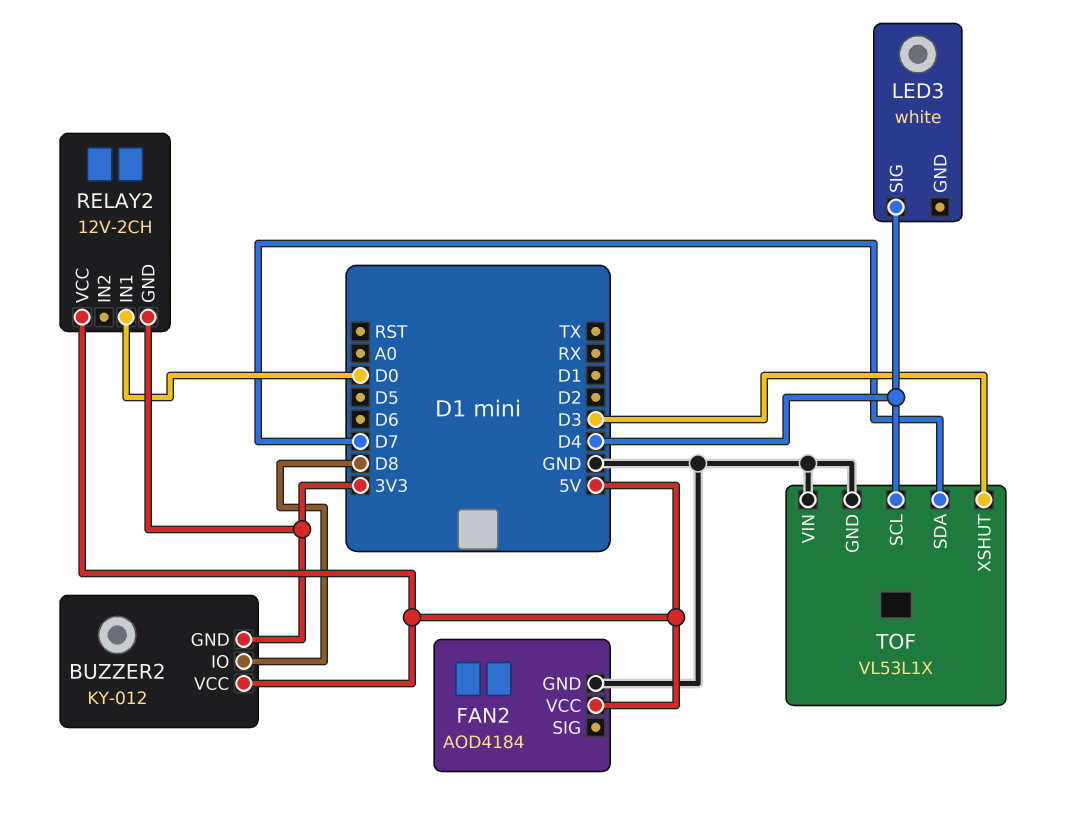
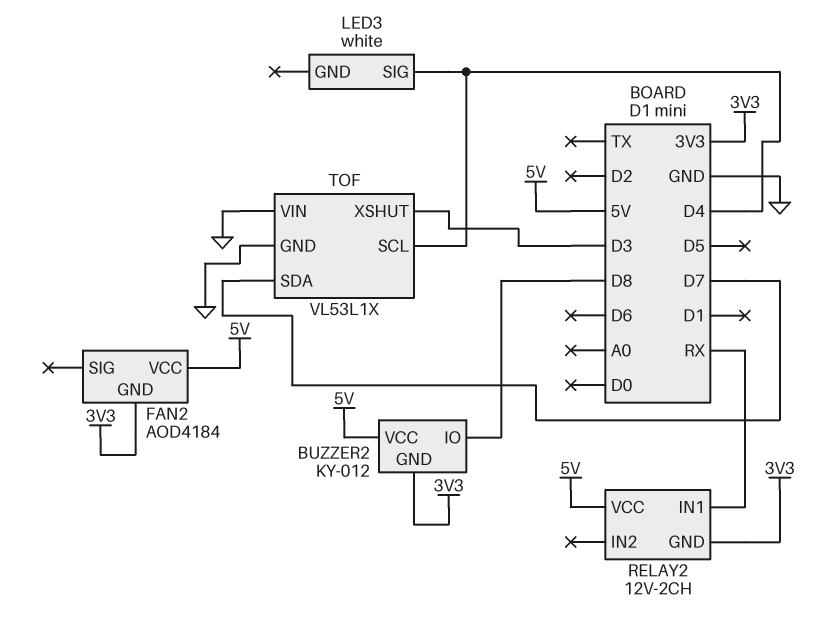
FAN2 pin GND: GND -> 3V3
RELAY2 pin IN1: D0 -> RX

